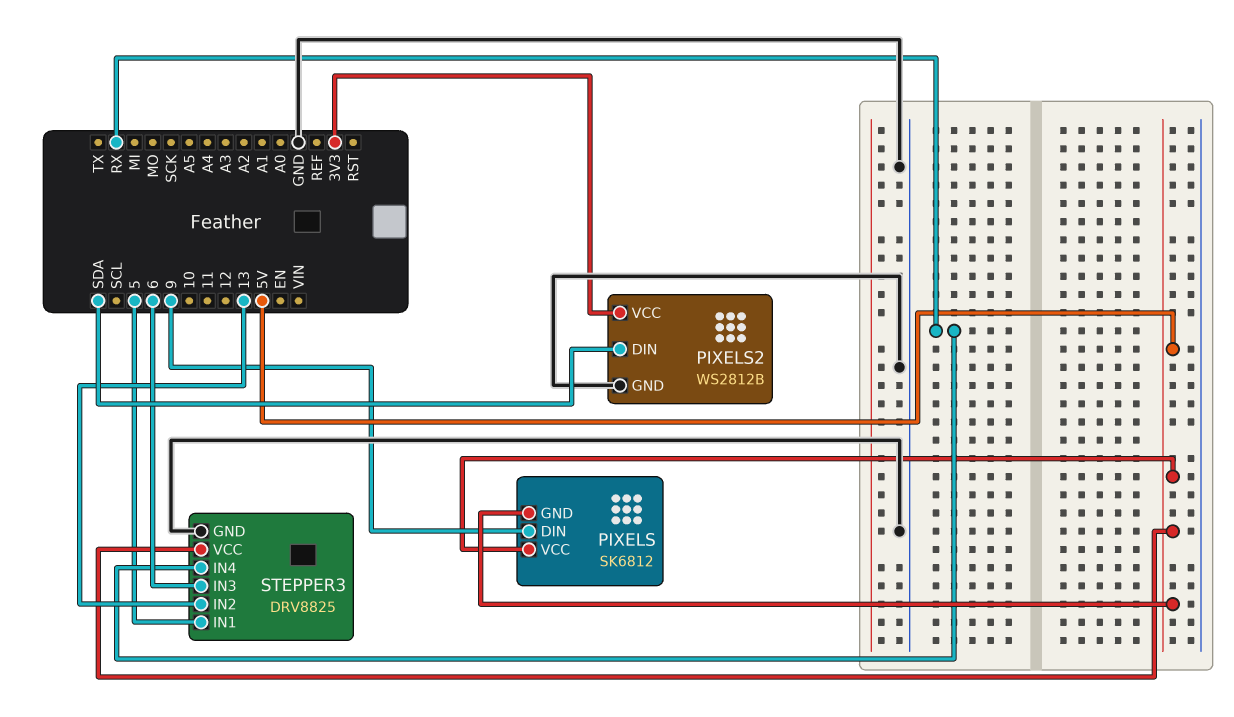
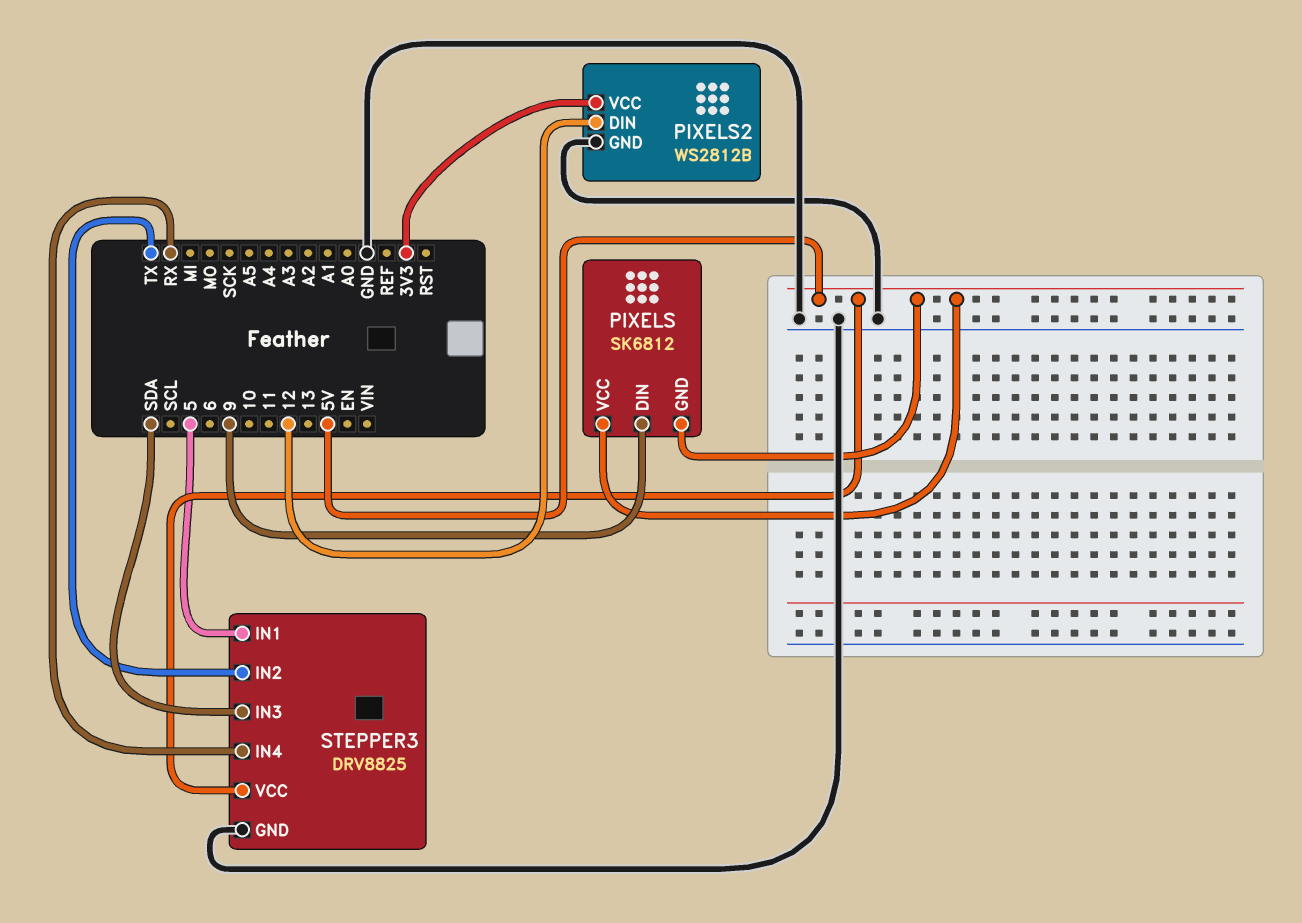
PIXELS2 pin DIN: SDA -> 12
STEPPER3 pin IN2: 13 -> TX
STEPPER3 pin IN3: 6 -> SDA

